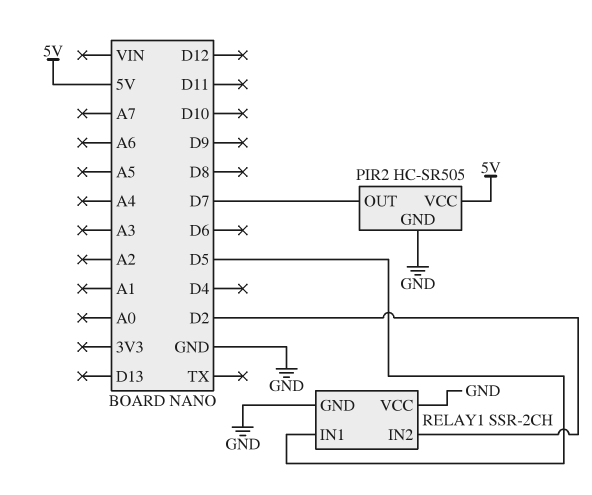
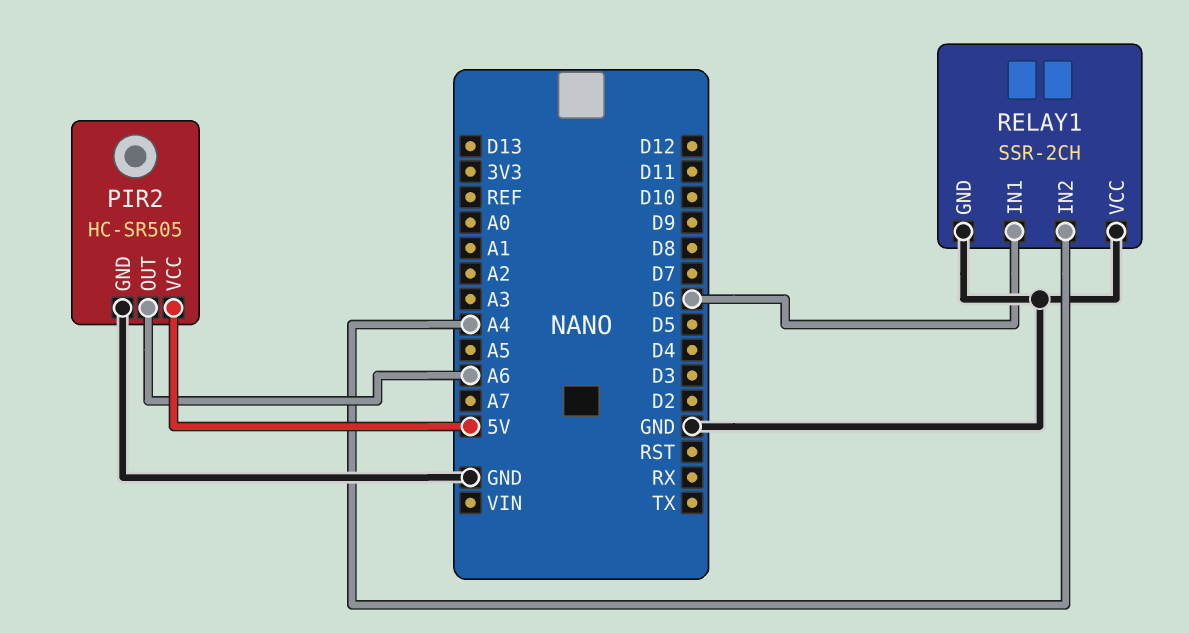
PIR2 pin OUT: D7 -> A6
RELAY1 pin IN1: D5 -> D6
RELAY1 pin IN2: D2 -> A4

